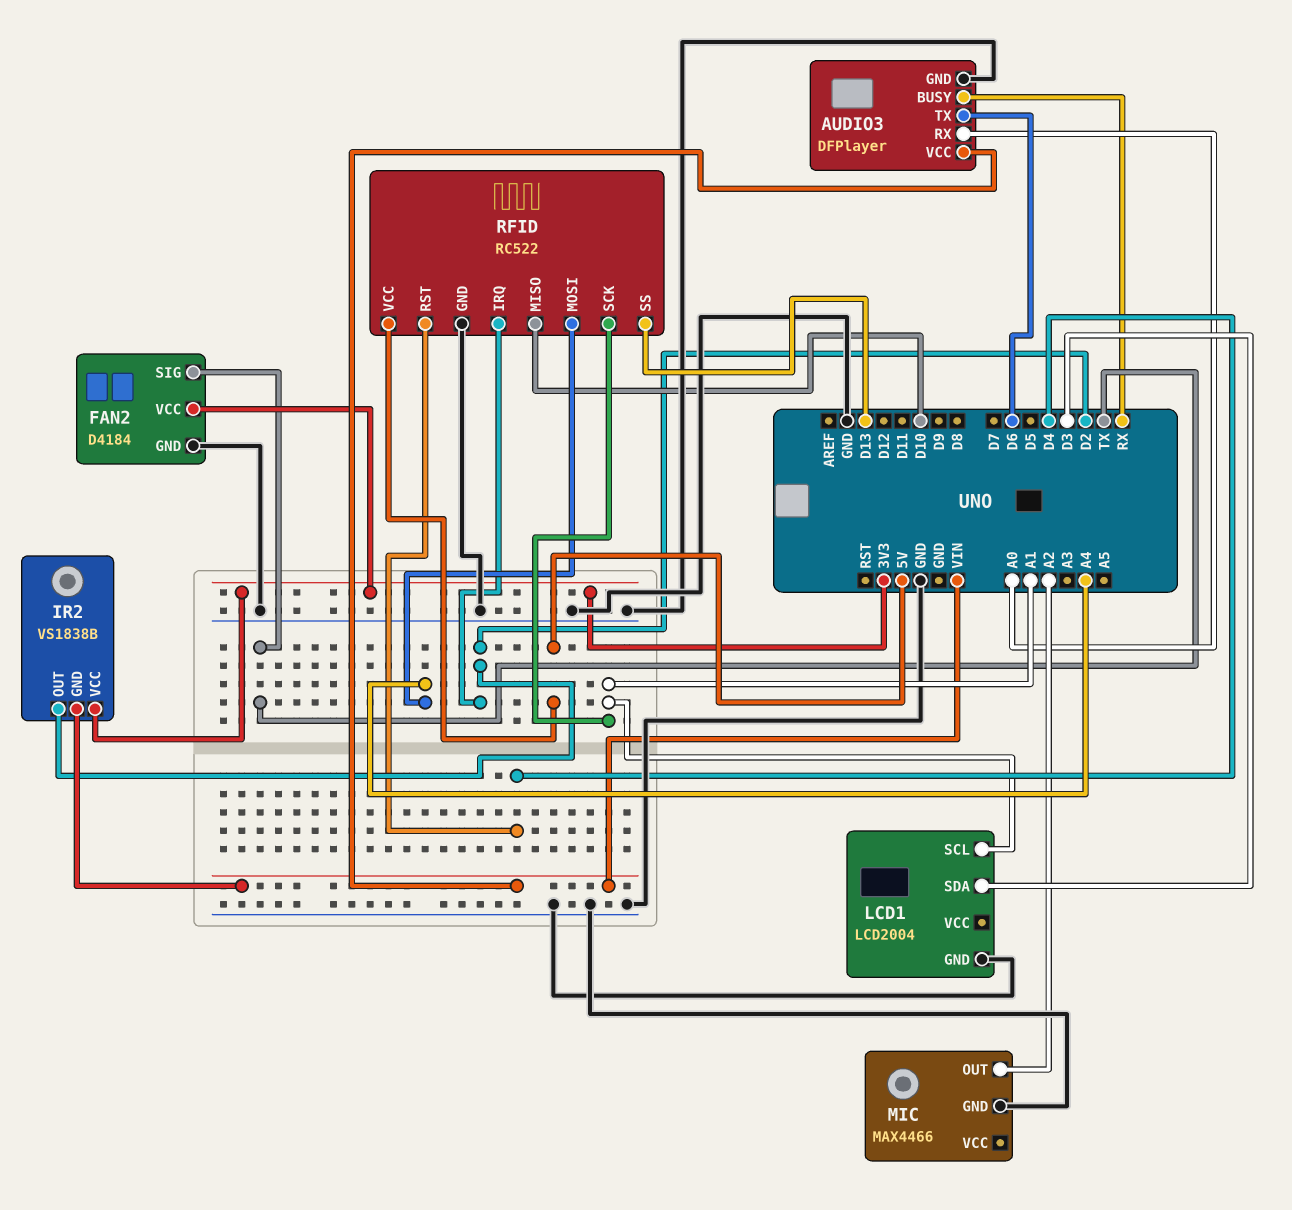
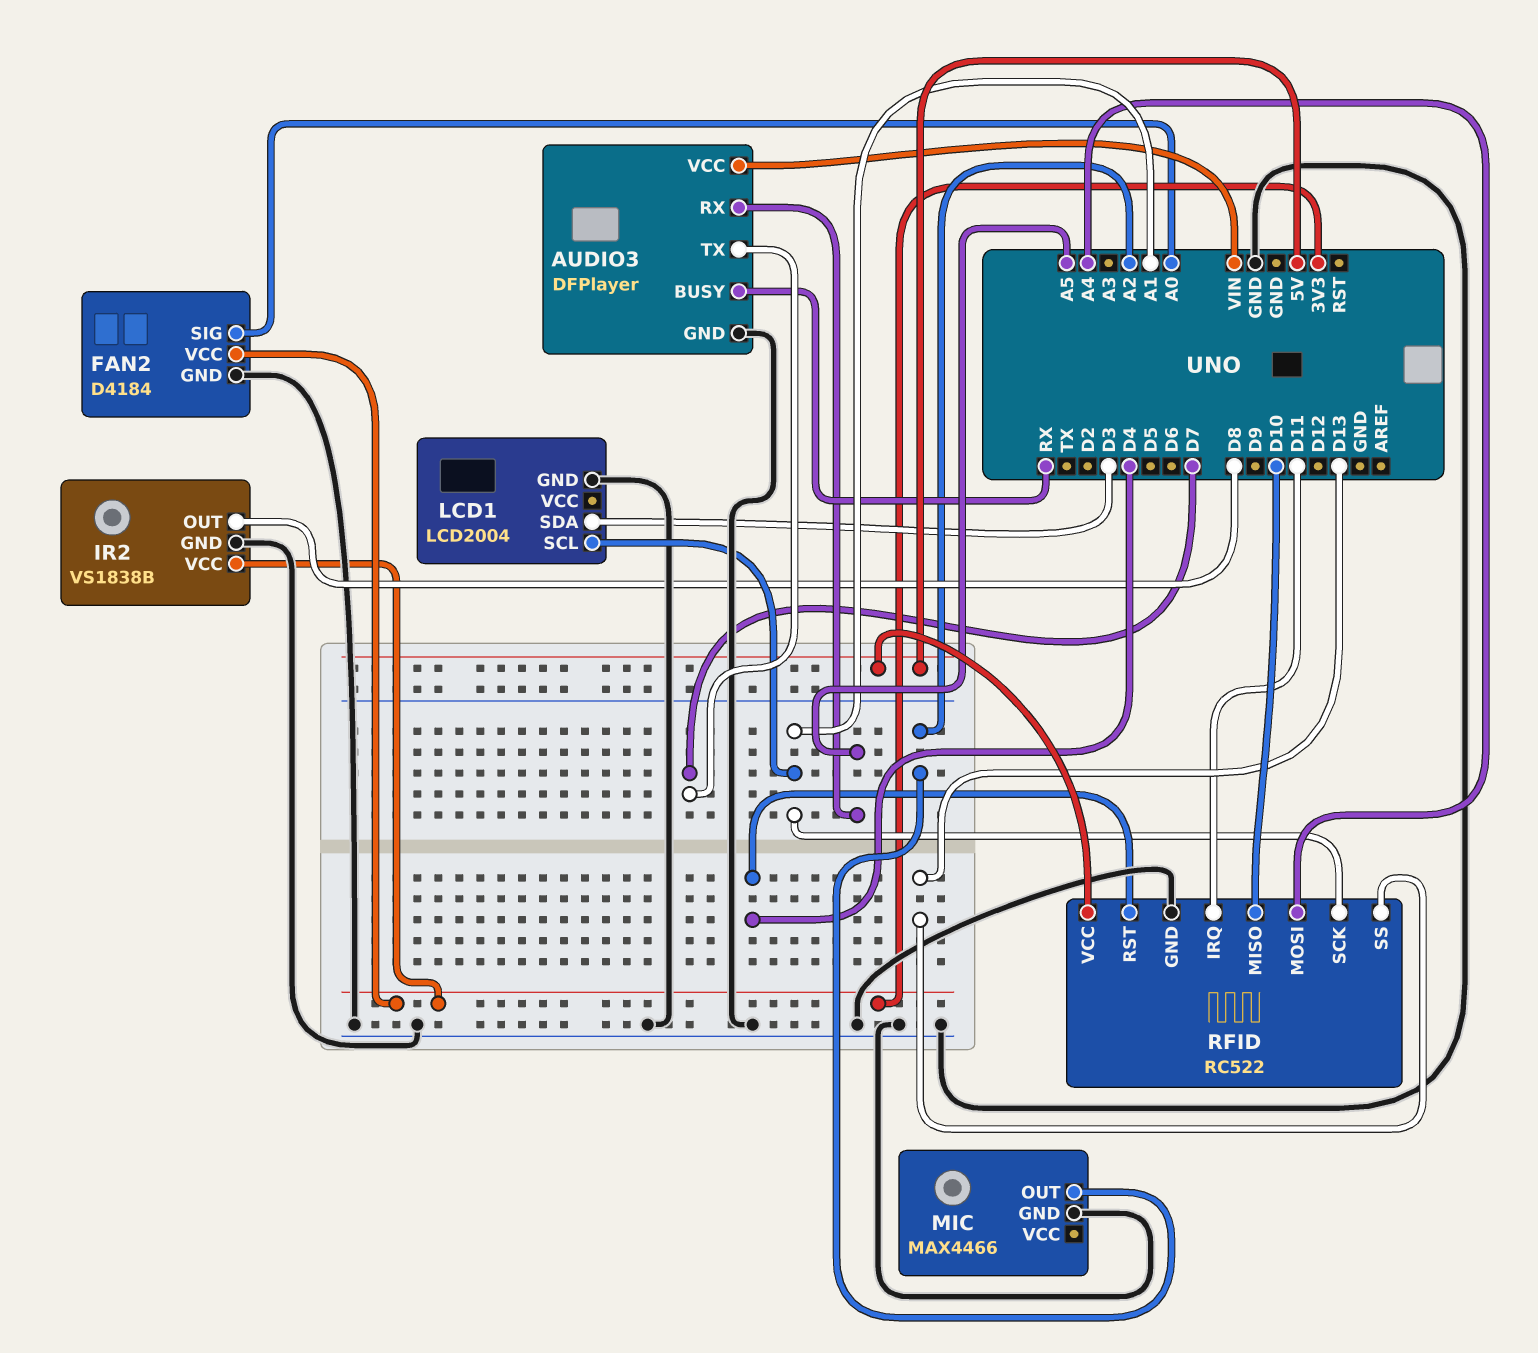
AUDIO3 pin RX: A0 -> A5
AUDIO3 pin TX: D6 -> D7
FAN2 pin SIG: TX -> A0
IR2 pin GND: VIN -> GND
IR2 pin OUT: D2 -> D8
RFID pin IRQ: D2 -> D11

